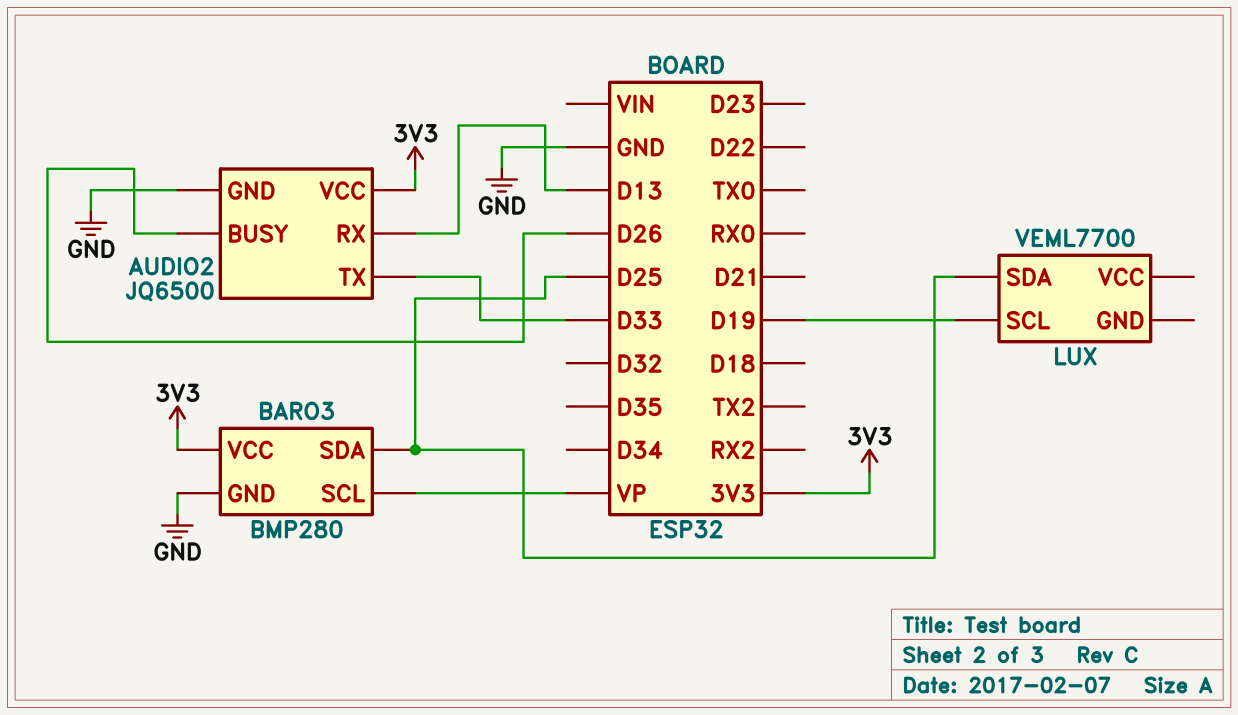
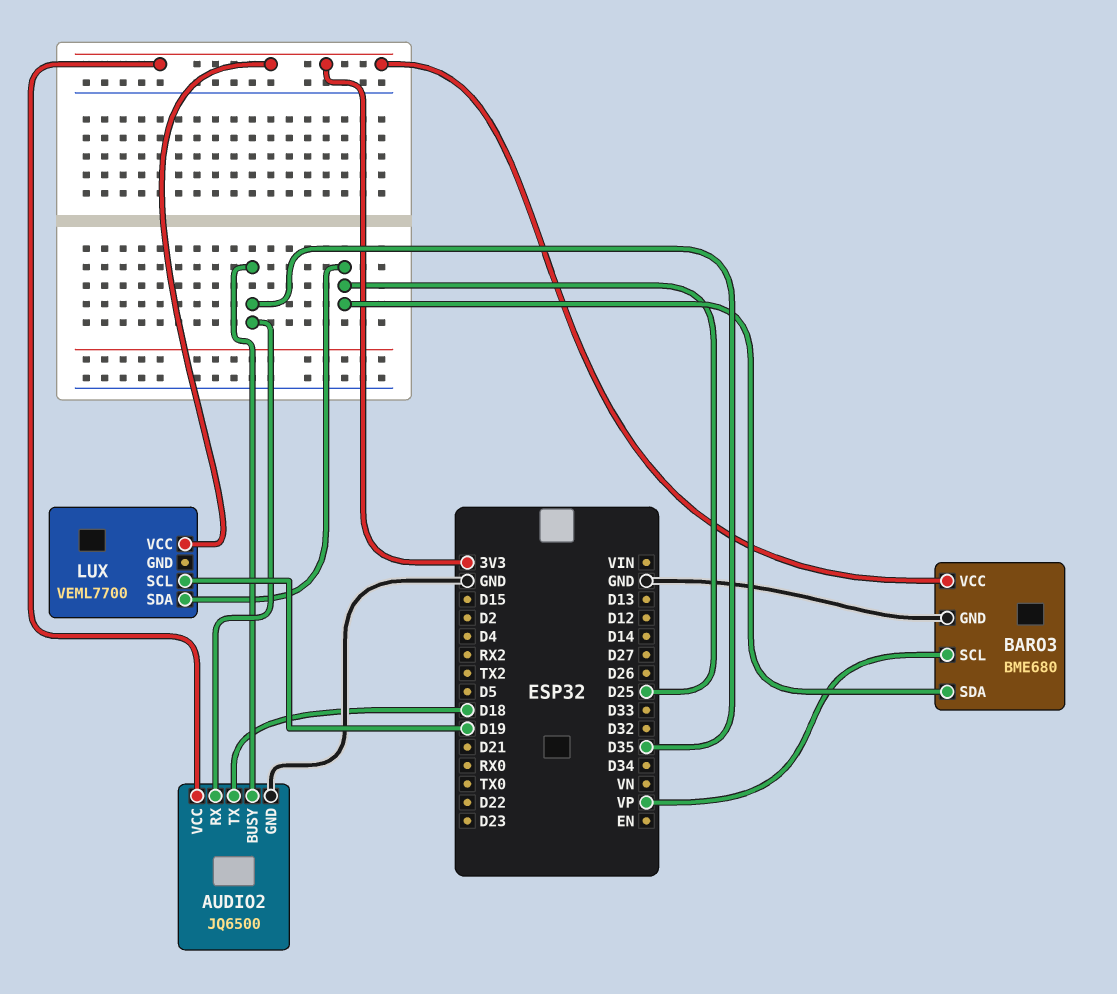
AUDIO2 pin BUSY: D26 -> D35
AUDIO2 pin RX: D13 -> D35
AUDIO2 pin TX: D33 -> D18
BARO3: BMP280 -> BME680
LUX pin VCC: none -> 3V3

